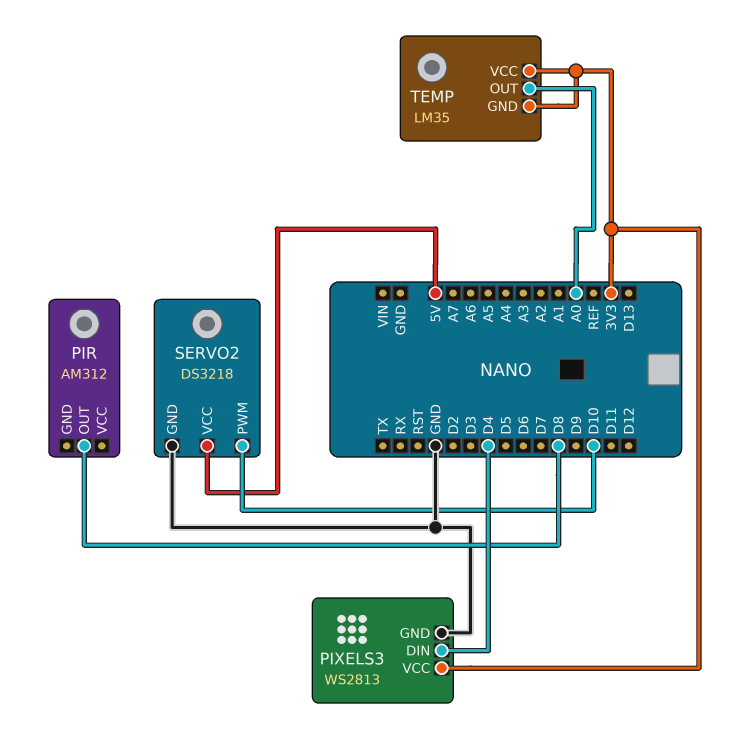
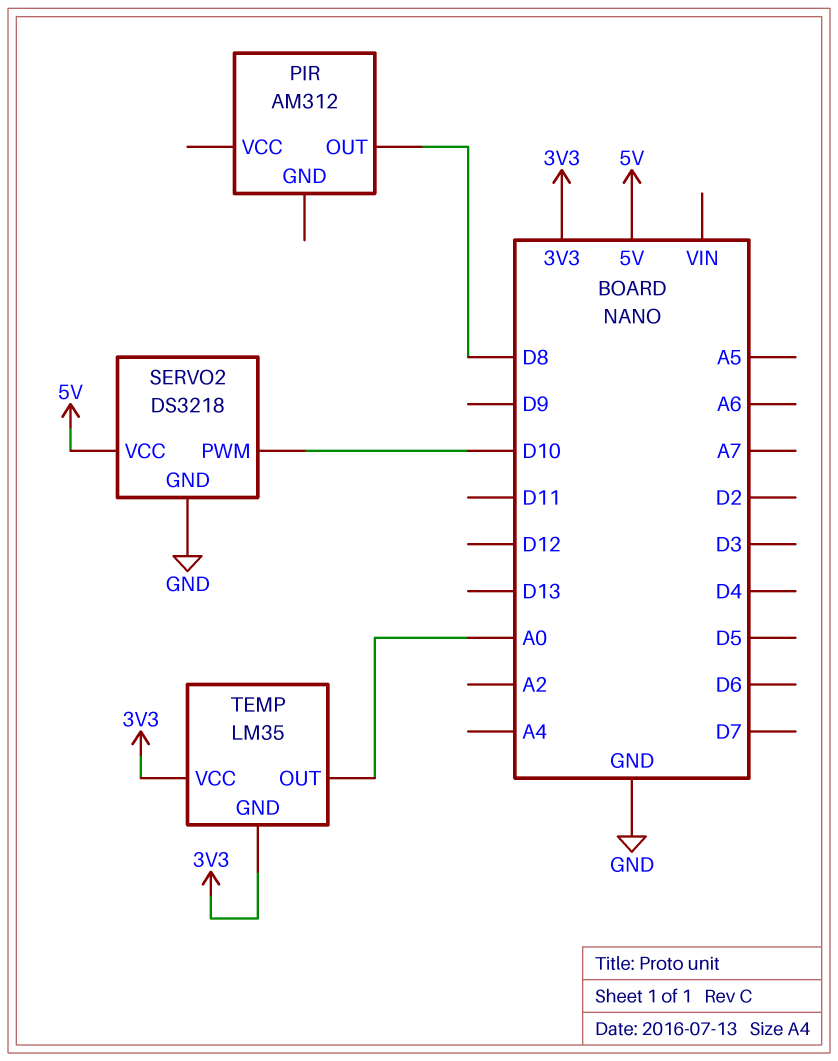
PIXELS3: WS2813 -> none
PIXELS3 pin DIN: D4 -> none
PIXELS3 pin GND: GND -> none
PIXELS3 pin VCC: 3V3 -> none

